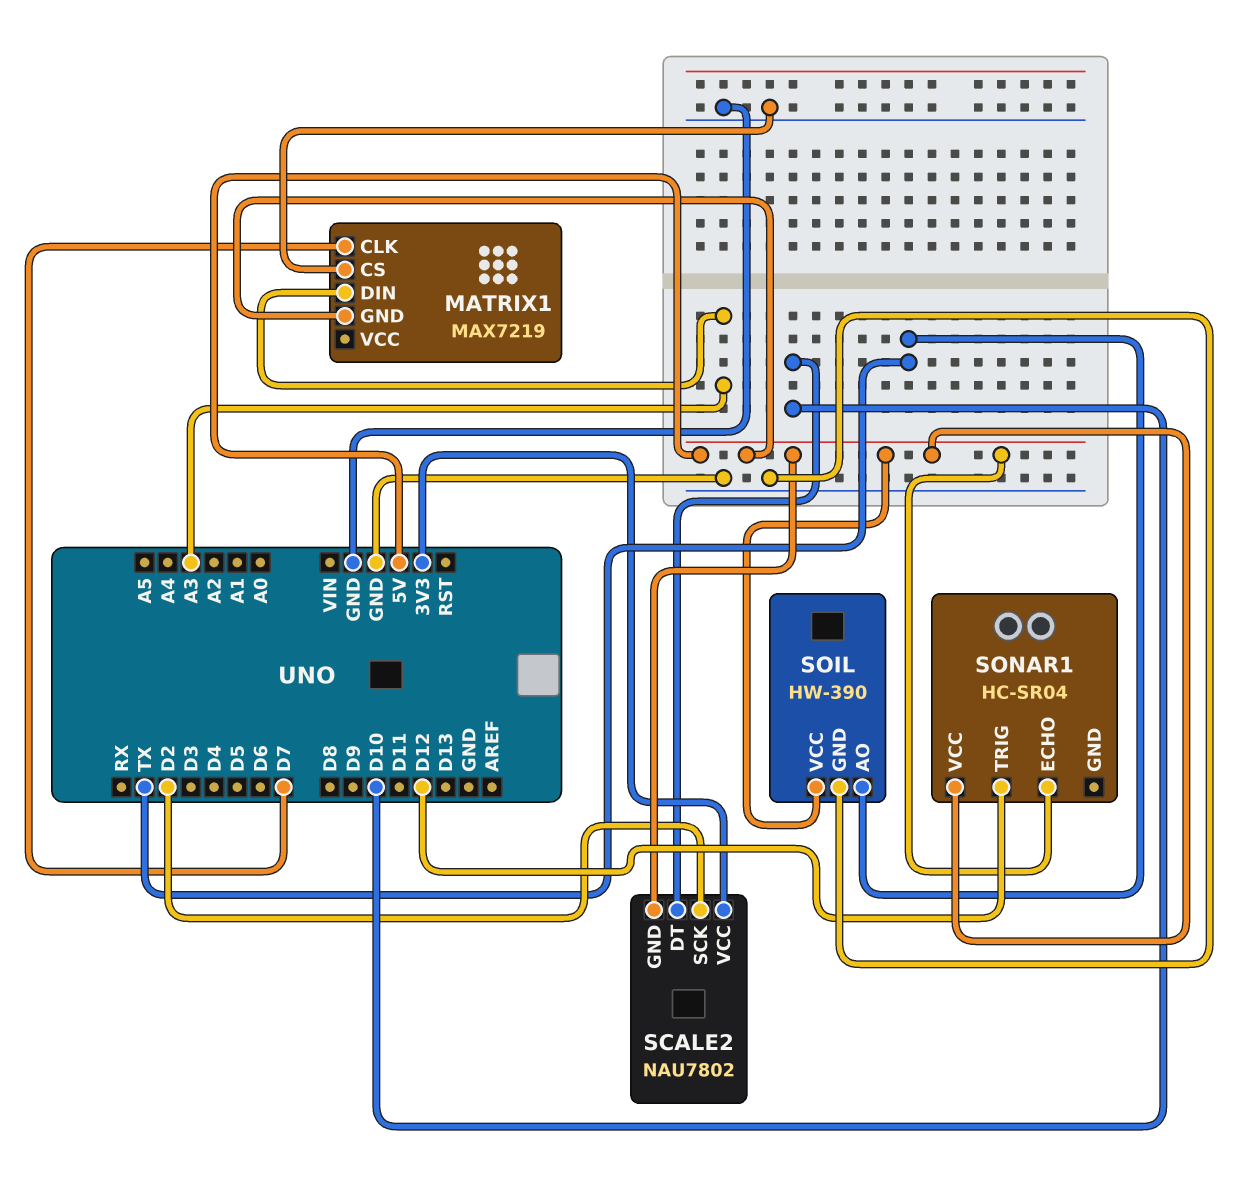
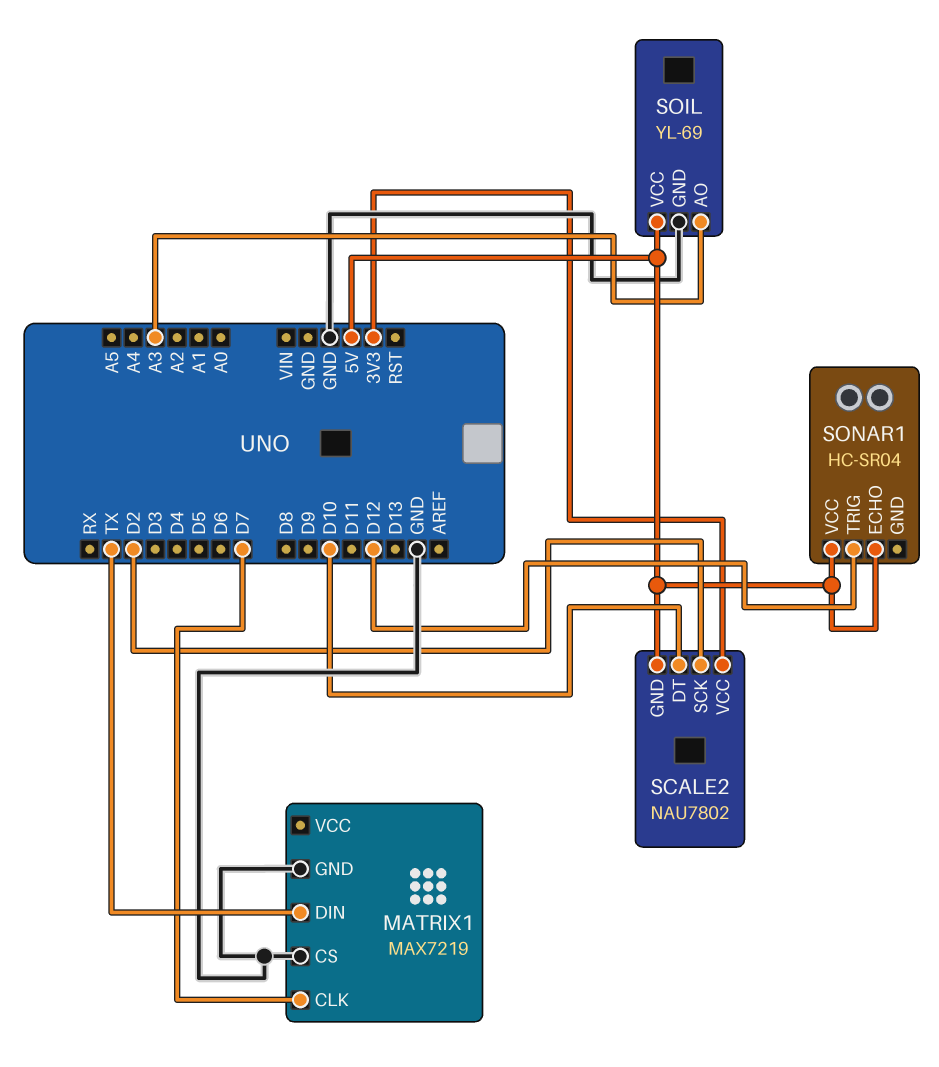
MATRIX1 pin DIN: A3 -> TX
MATRIX1 pin GND: 5V -> GND
SOIL: HW-390 -> YL-69
SOIL pin AO: TX -> A3

